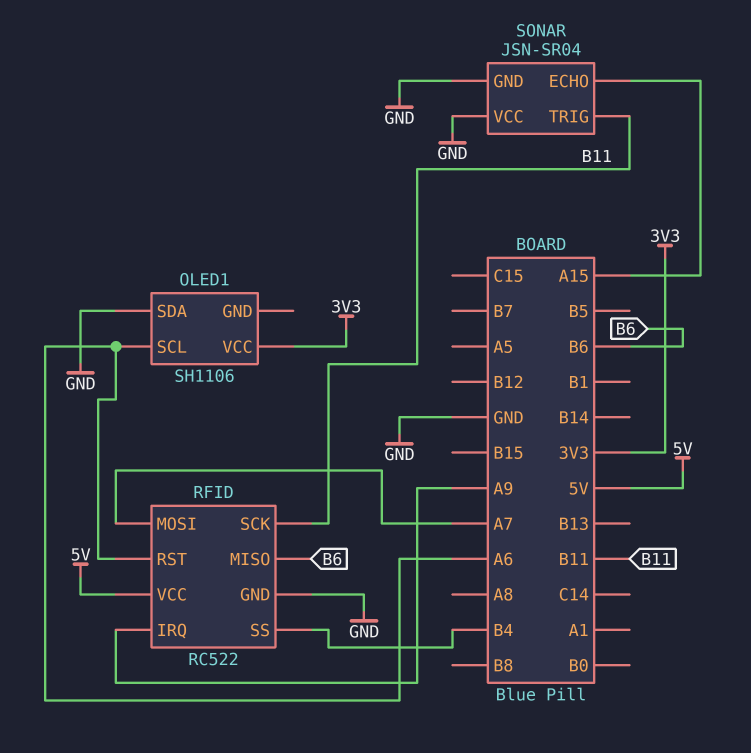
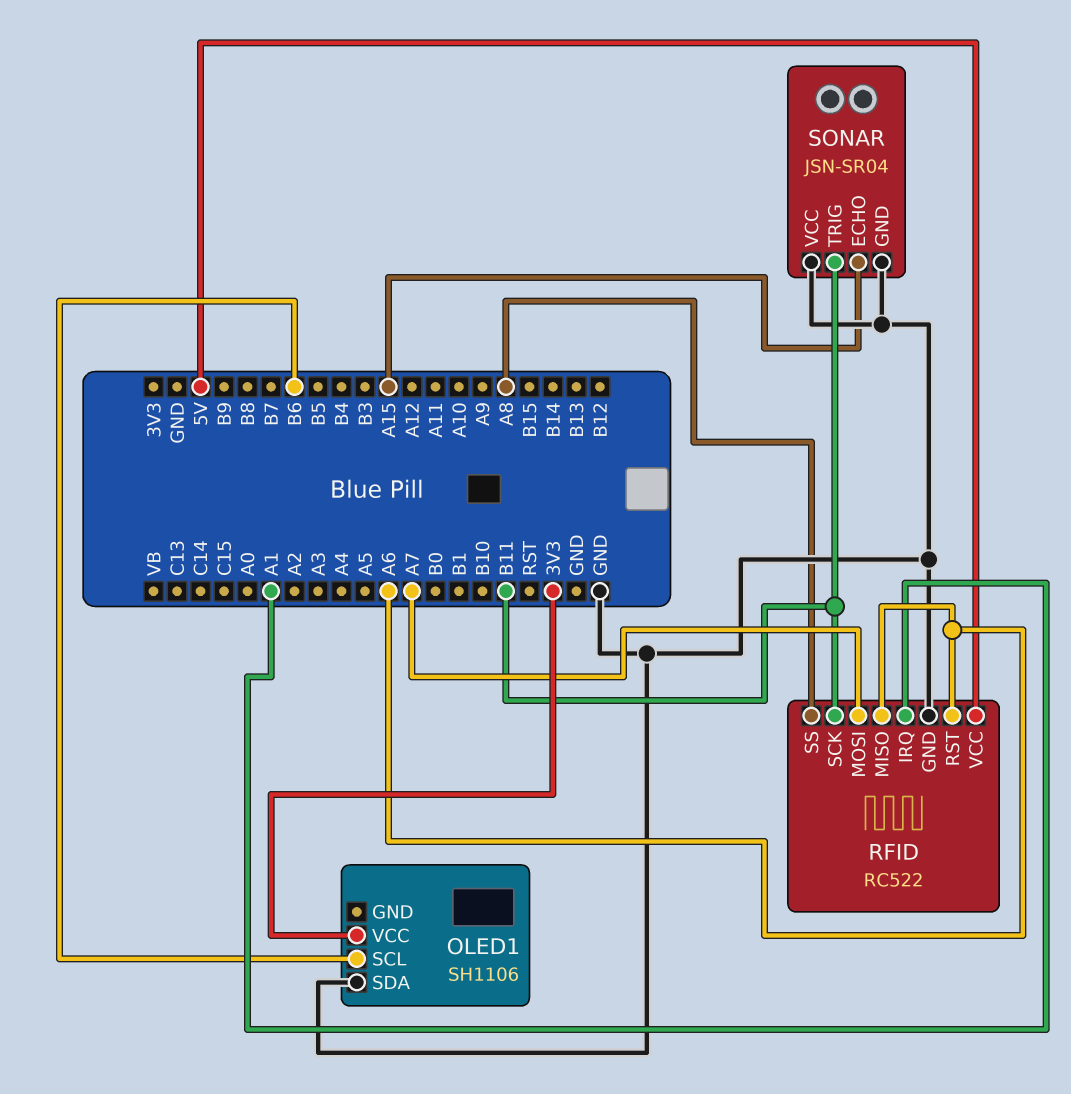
OLED1 pin SCL: A6 -> B6
RFID pin IRQ: A9 -> A1
RFID pin MISO: B6 -> A6
RFID pin SS: B4 -> A8

